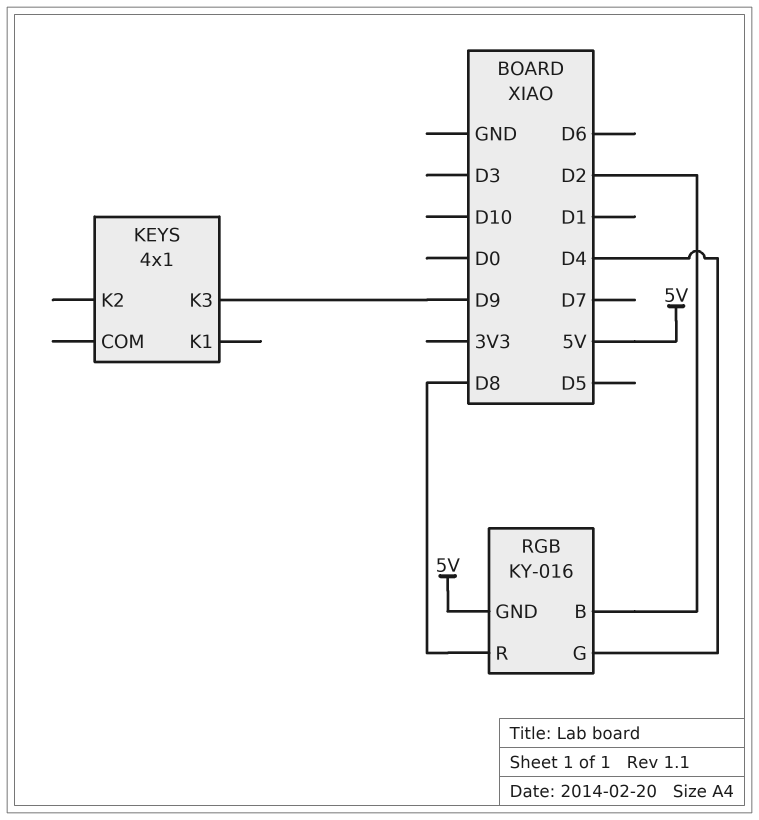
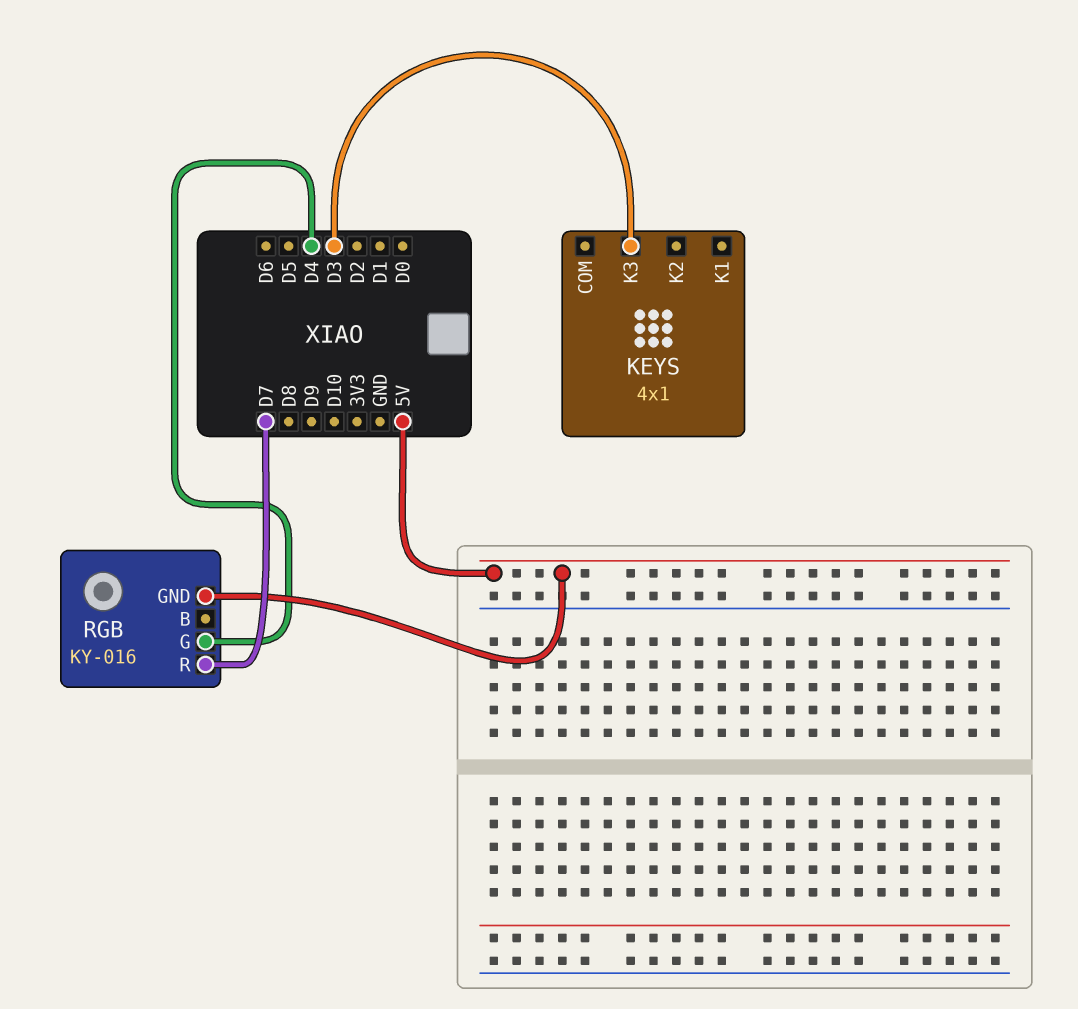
KEYS pin K3: D9 -> D3
RGB pin B: D2 -> none
RGB pin R: D8 -> D7

